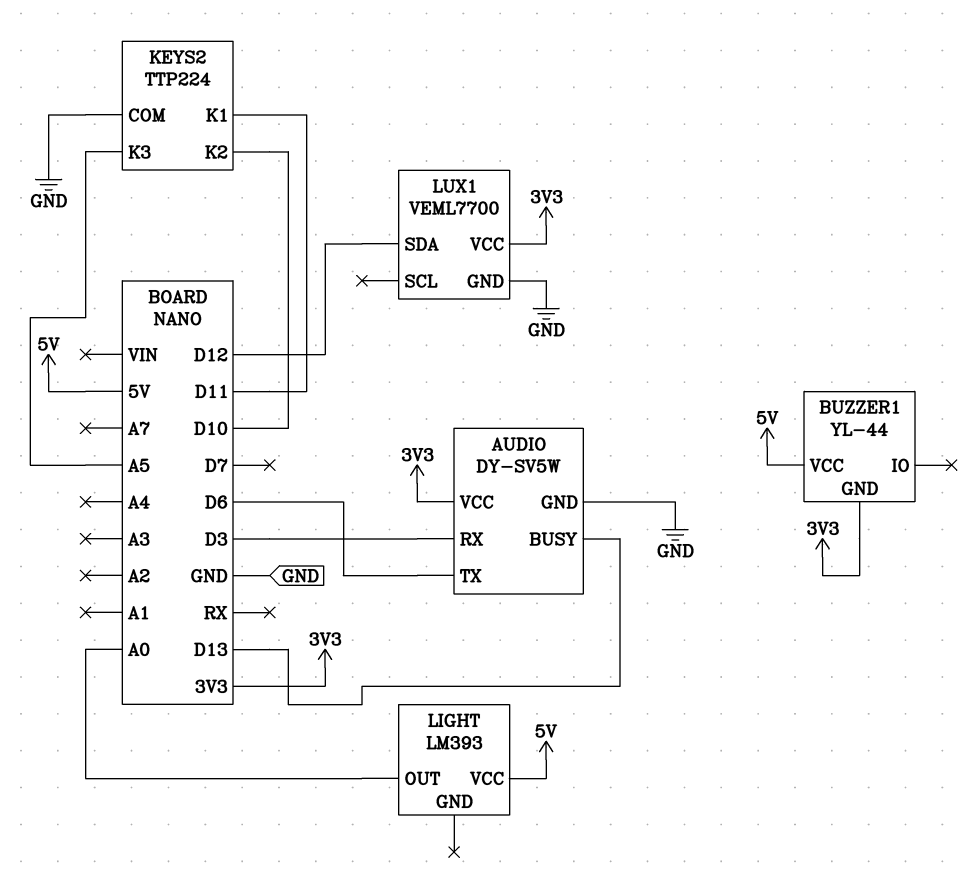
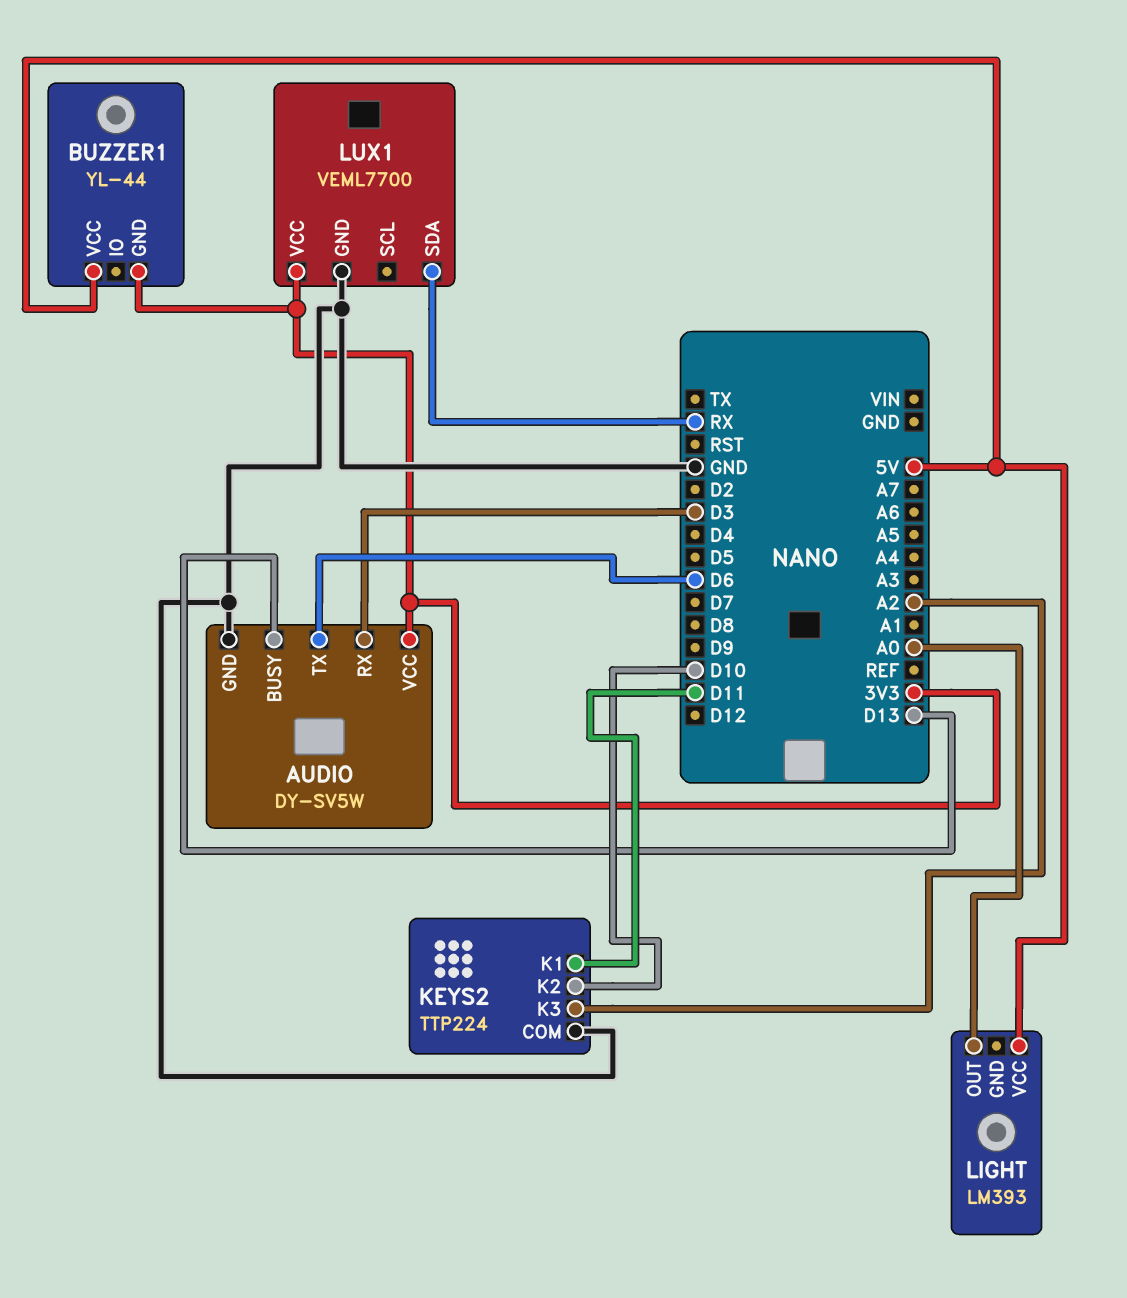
KEYS2 pin K3: A5 -> A2
LUX1 pin SDA: D12 -> RX

